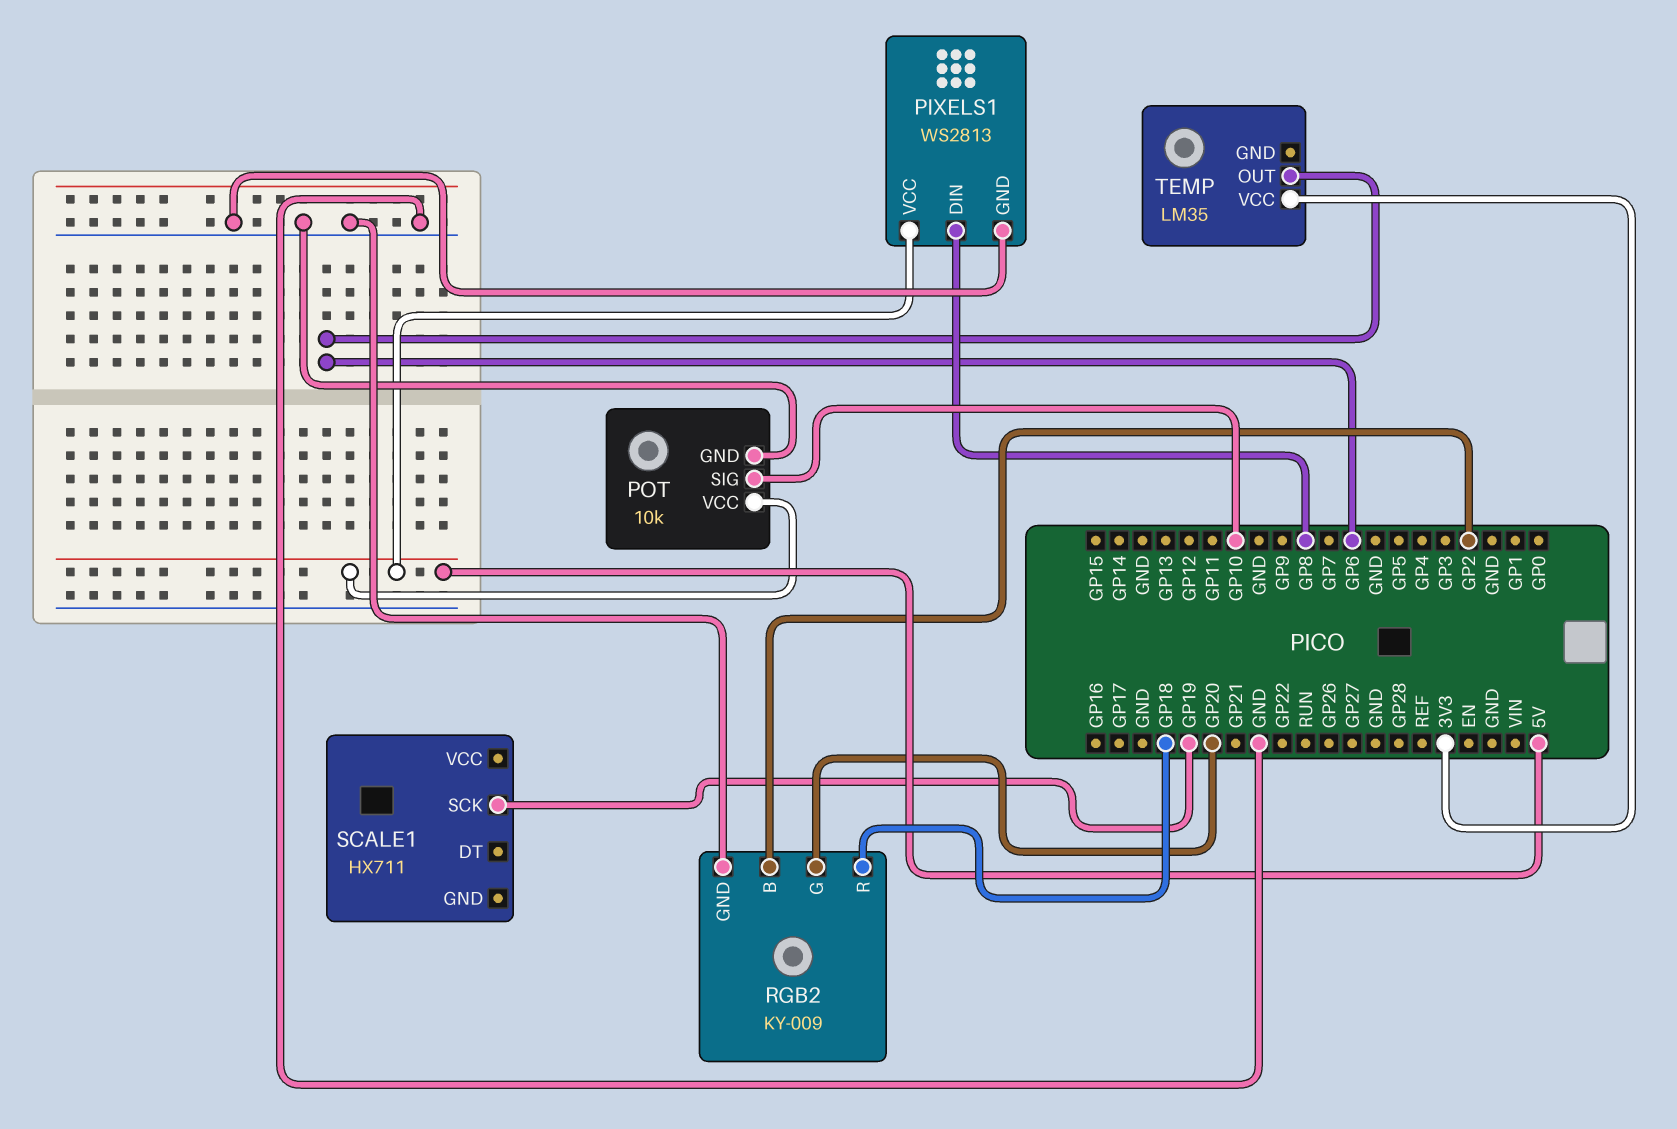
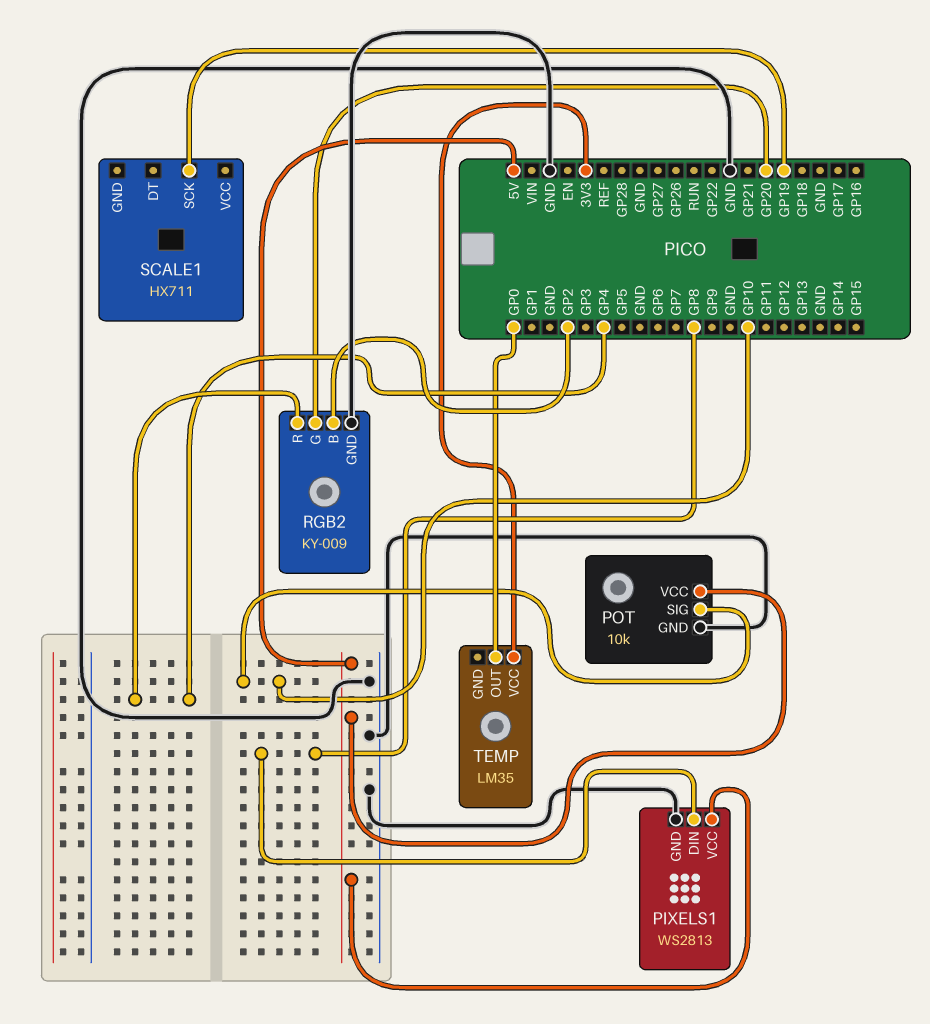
RGB2 pin R: GP18 -> GP4
TEMP pin OUT: GP6 -> GP0

